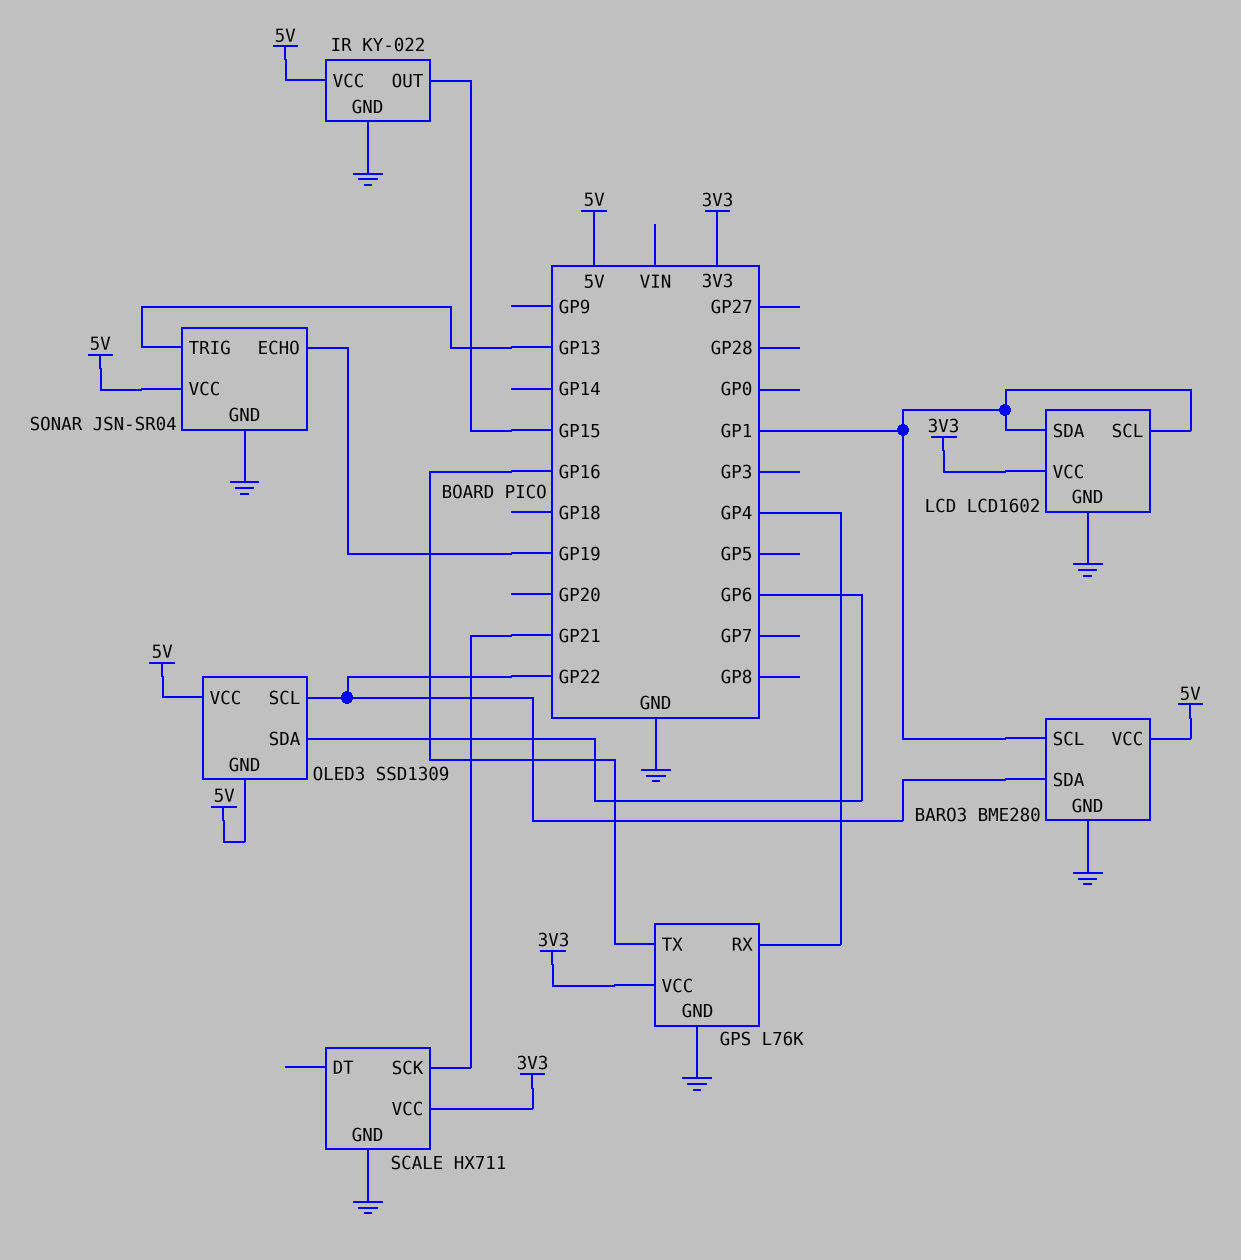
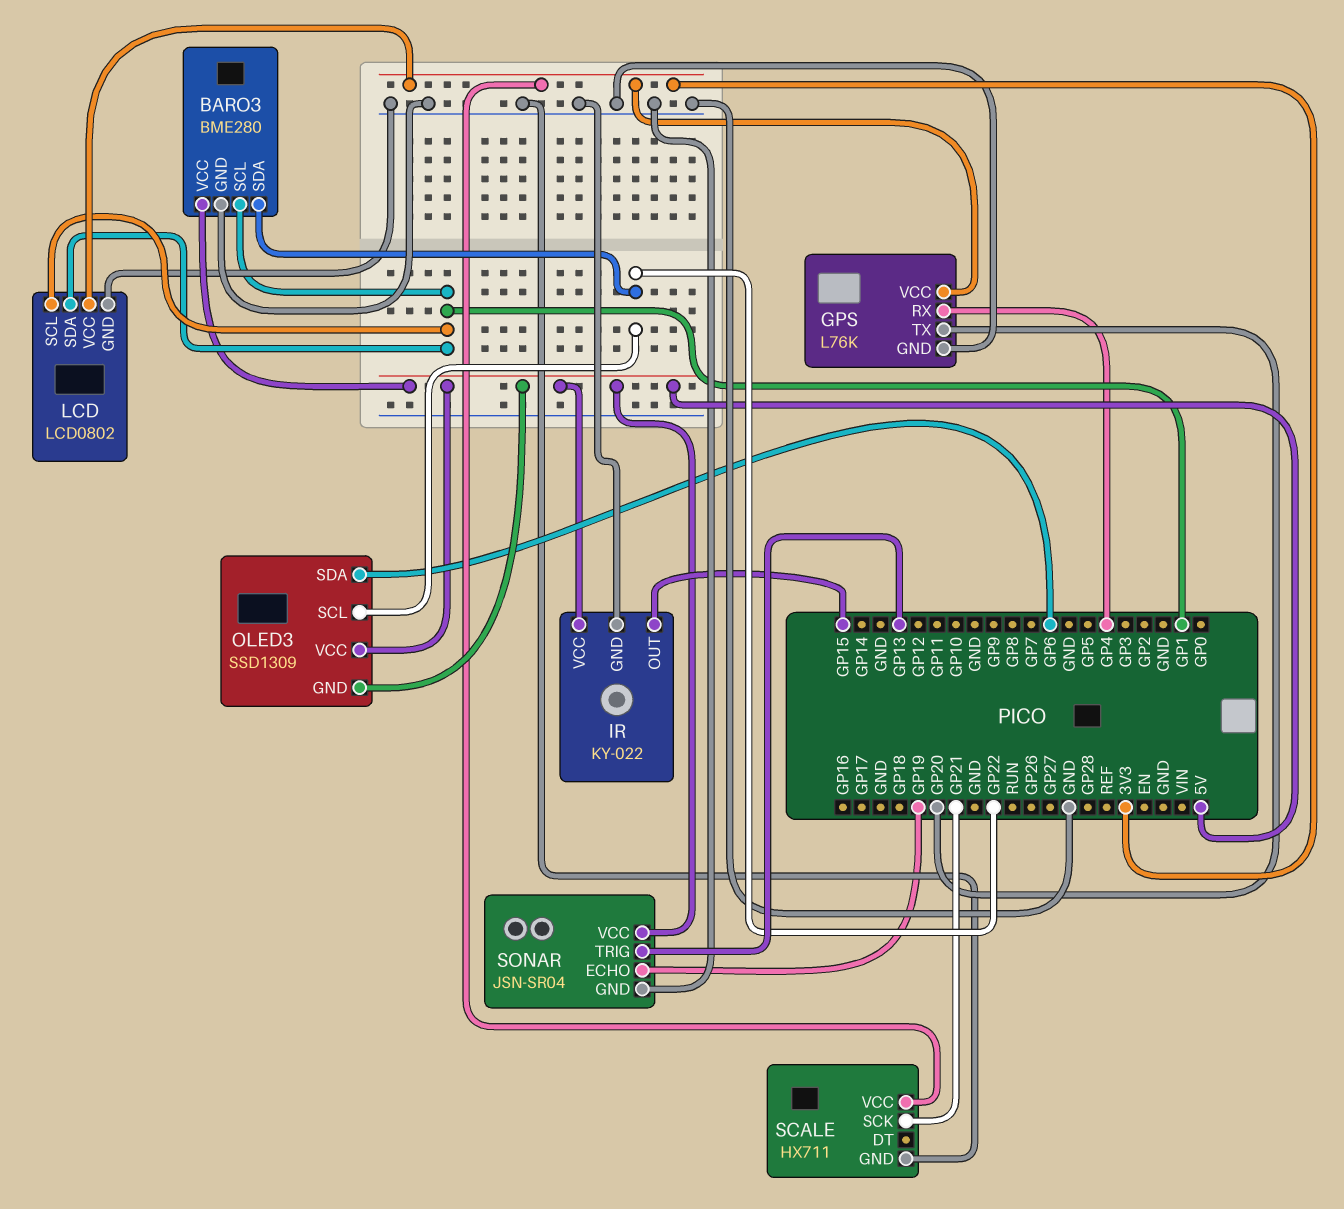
GPS pin TX: GP16 -> GP20
LCD: LCD1602 -> LCD0802

